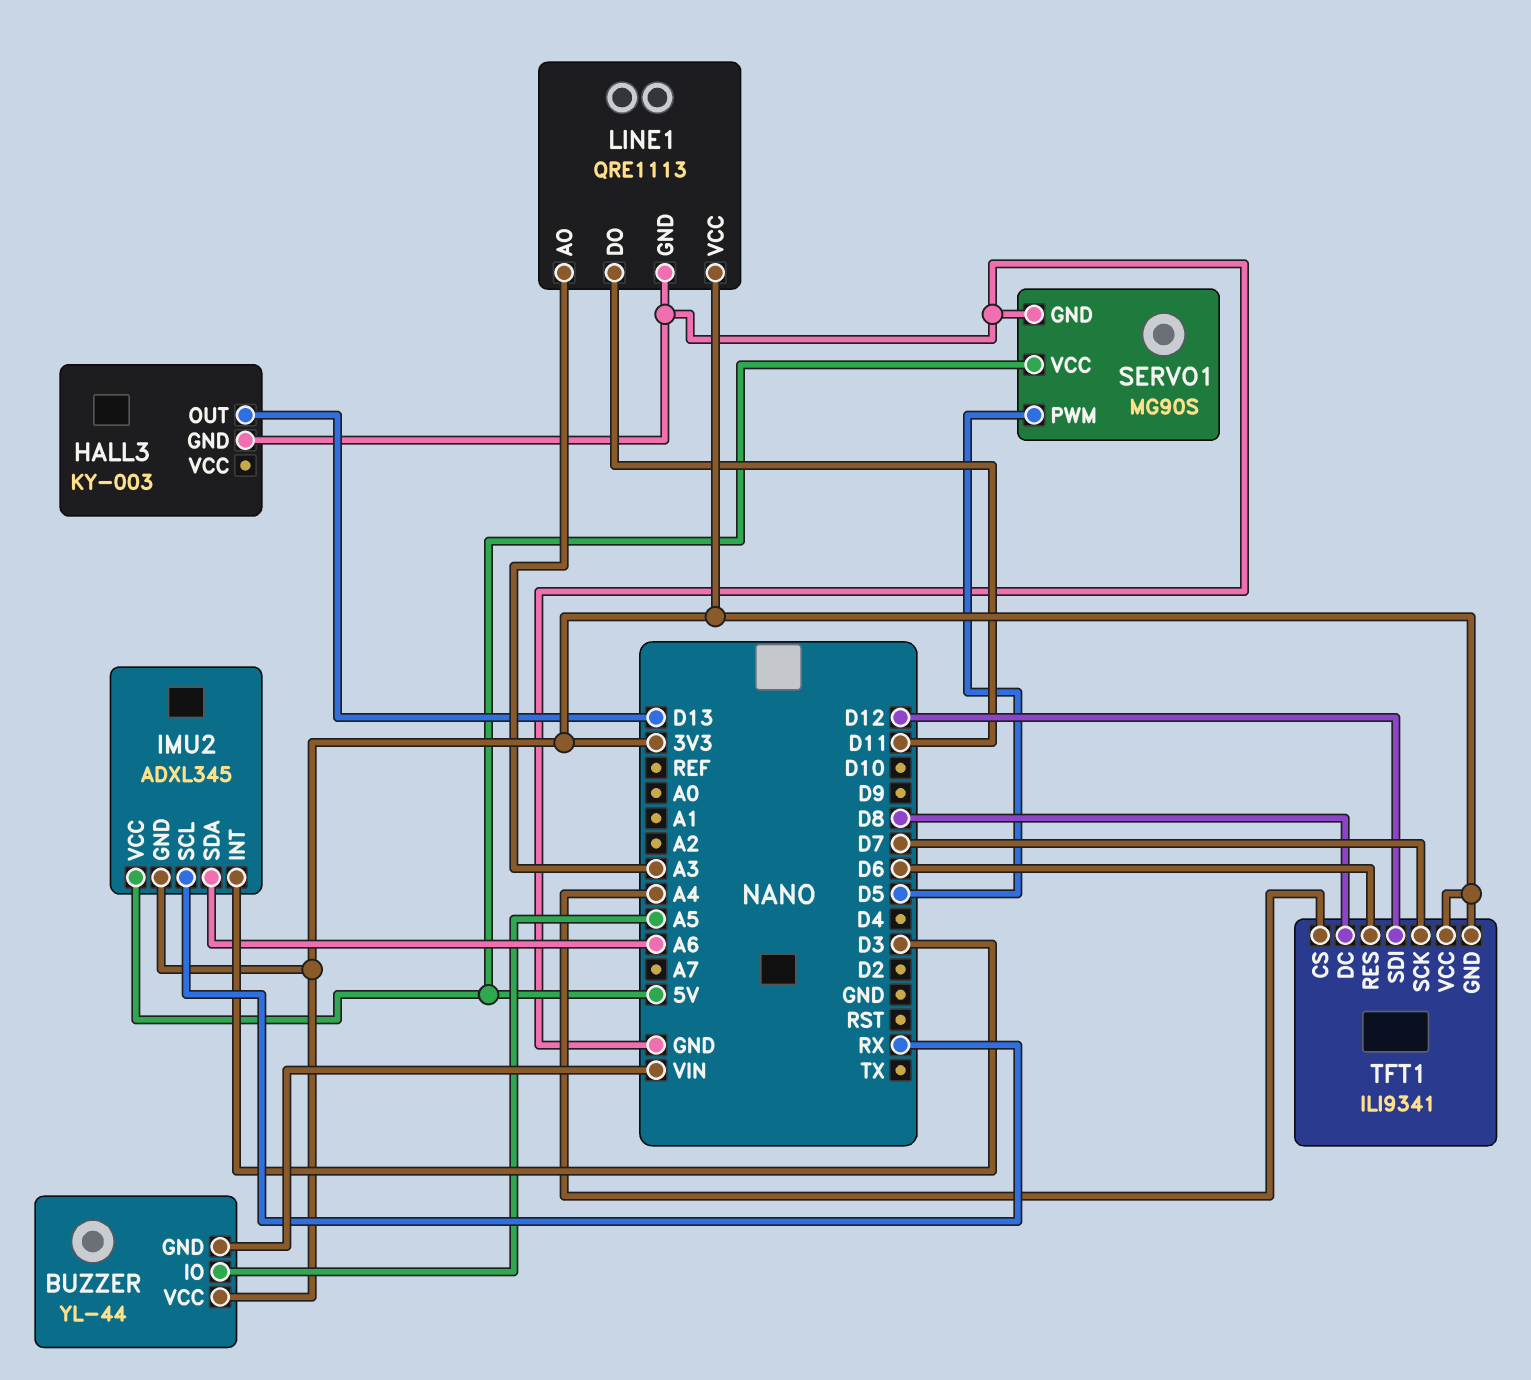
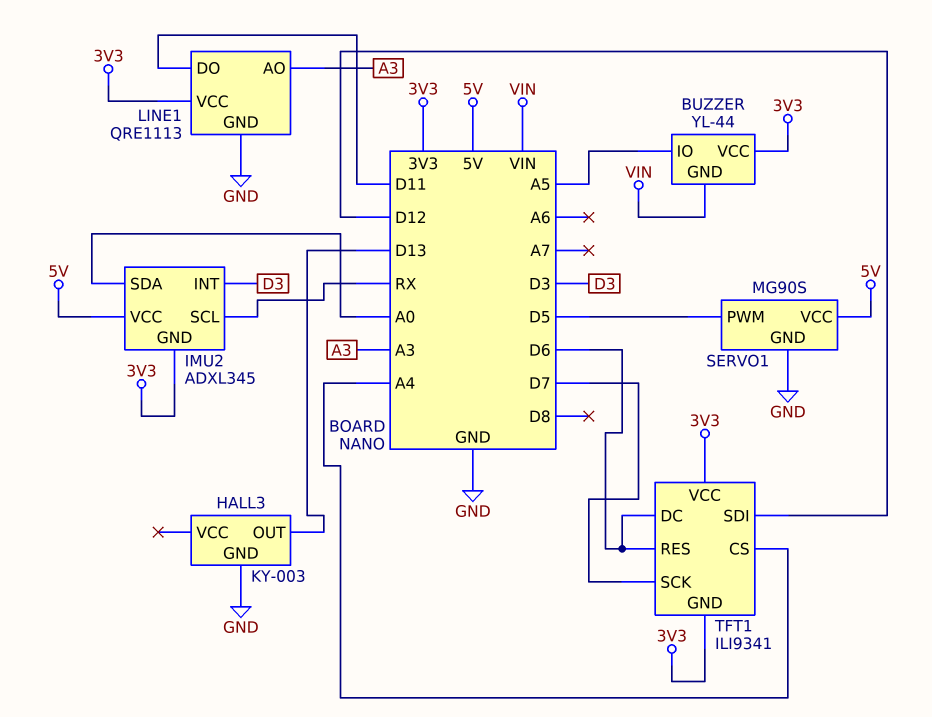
IMU2 pin SDA: A6 -> A0
TFT1 pin DC: D8 -> D6

